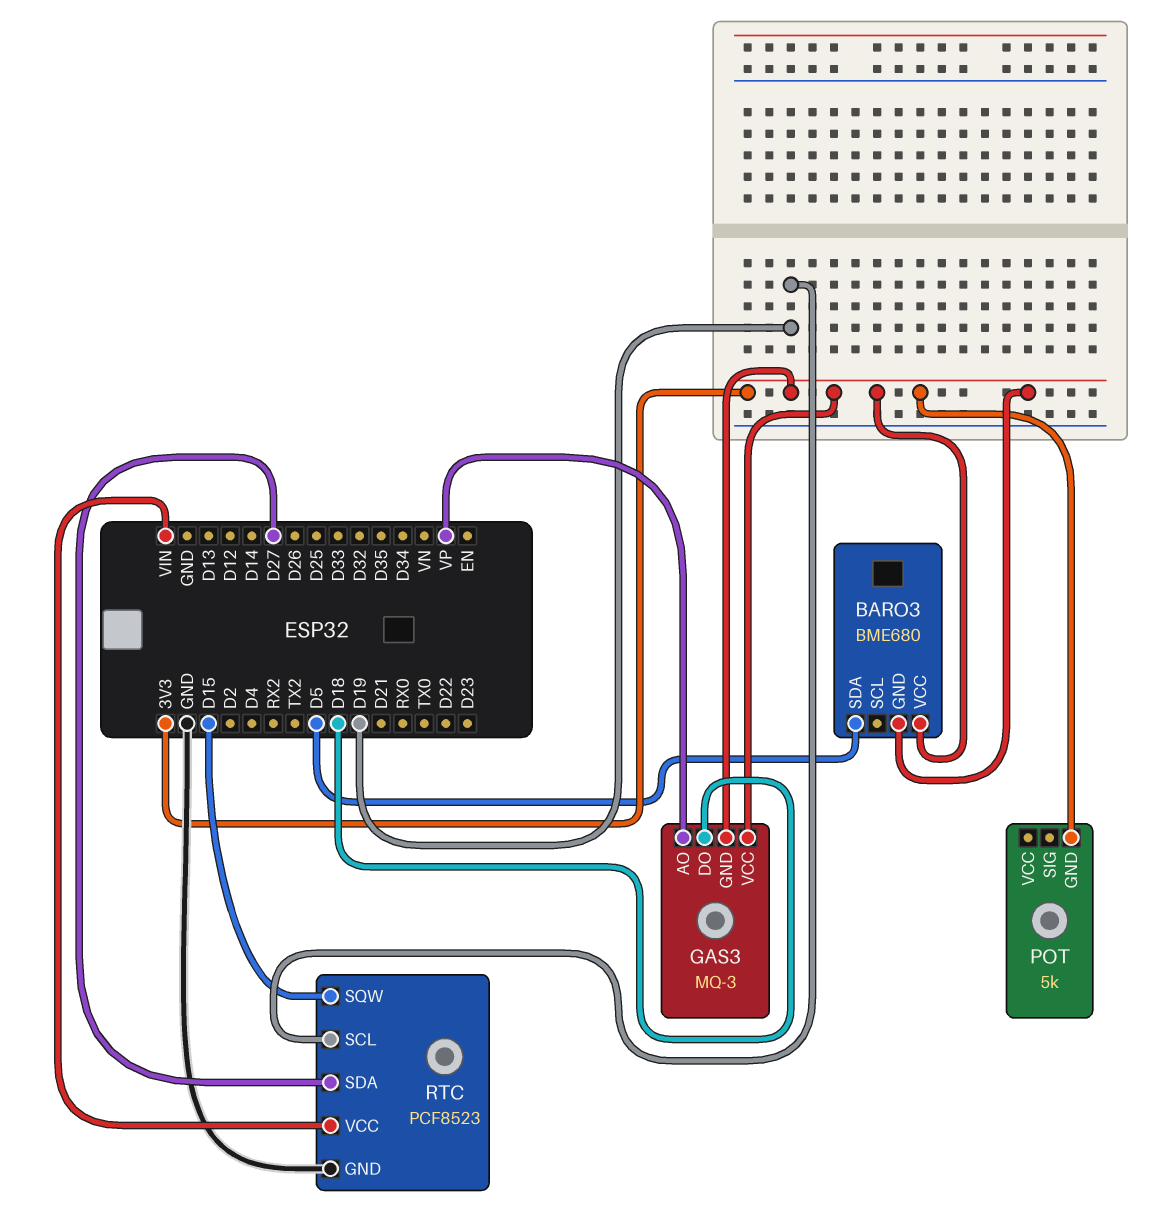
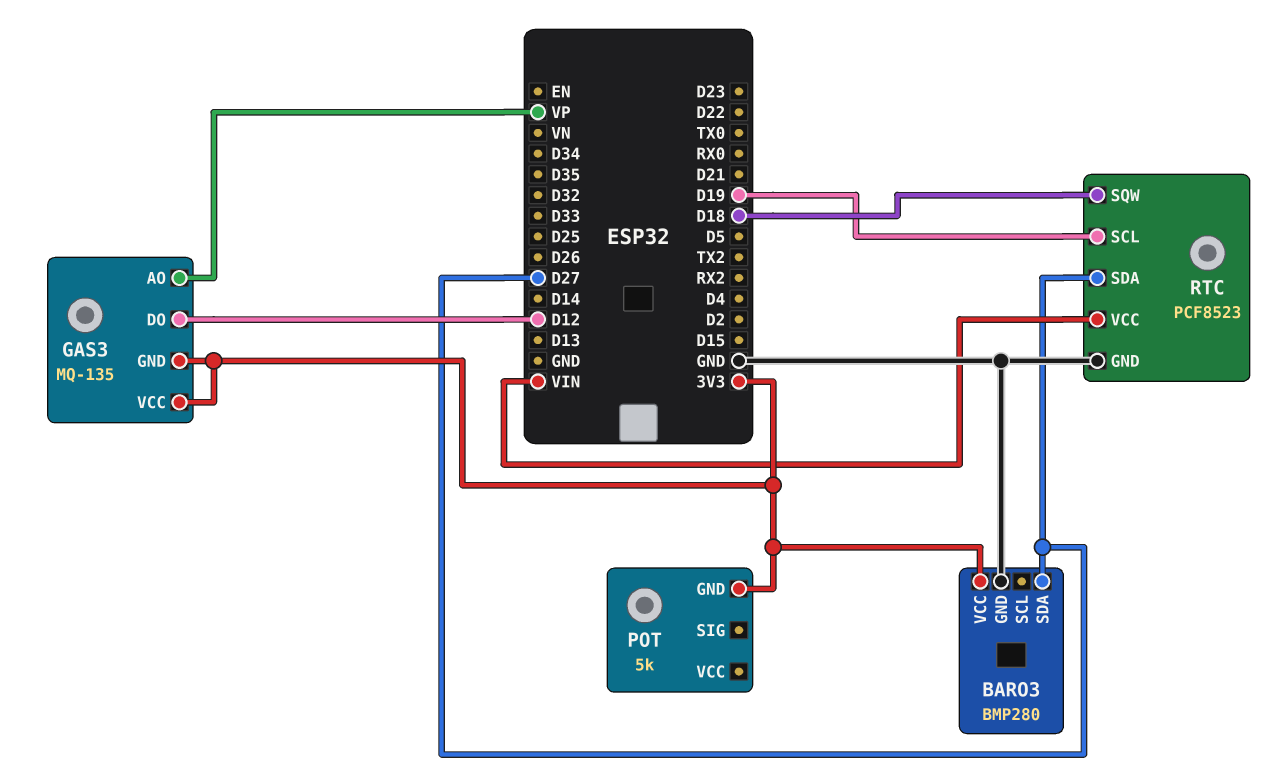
BARO3: BME680 -> BMP280
BARO3 pin GND: 3V3 -> GND
BARO3 pin SDA: D5 -> D27
GAS3: MQ-3 -> MQ-135
GAS3 pin DO: D18 -> D12
RTC pin SQW: D15 -> D18

